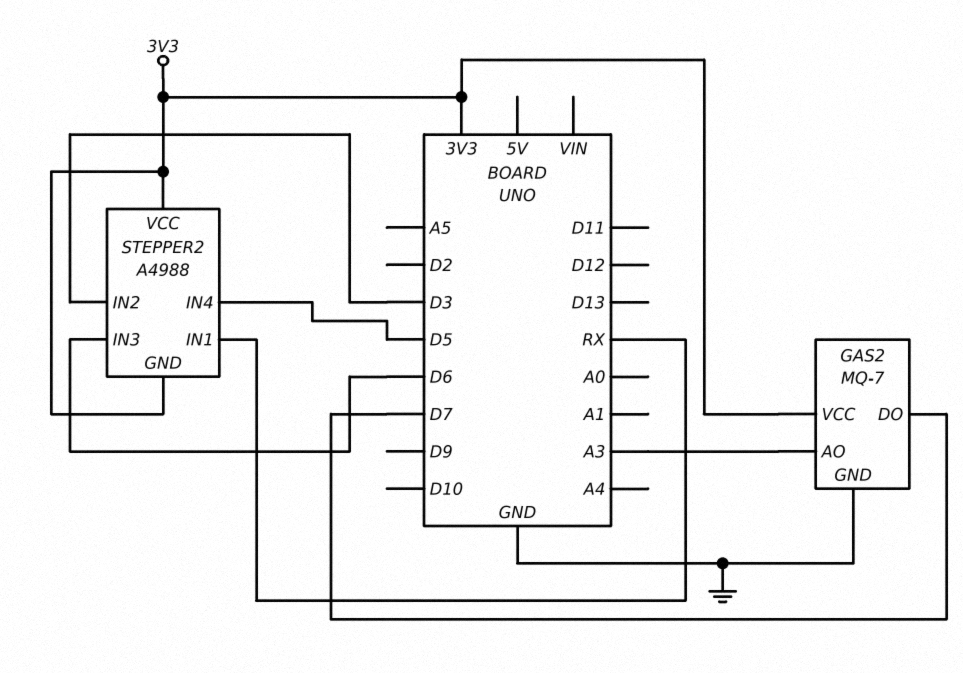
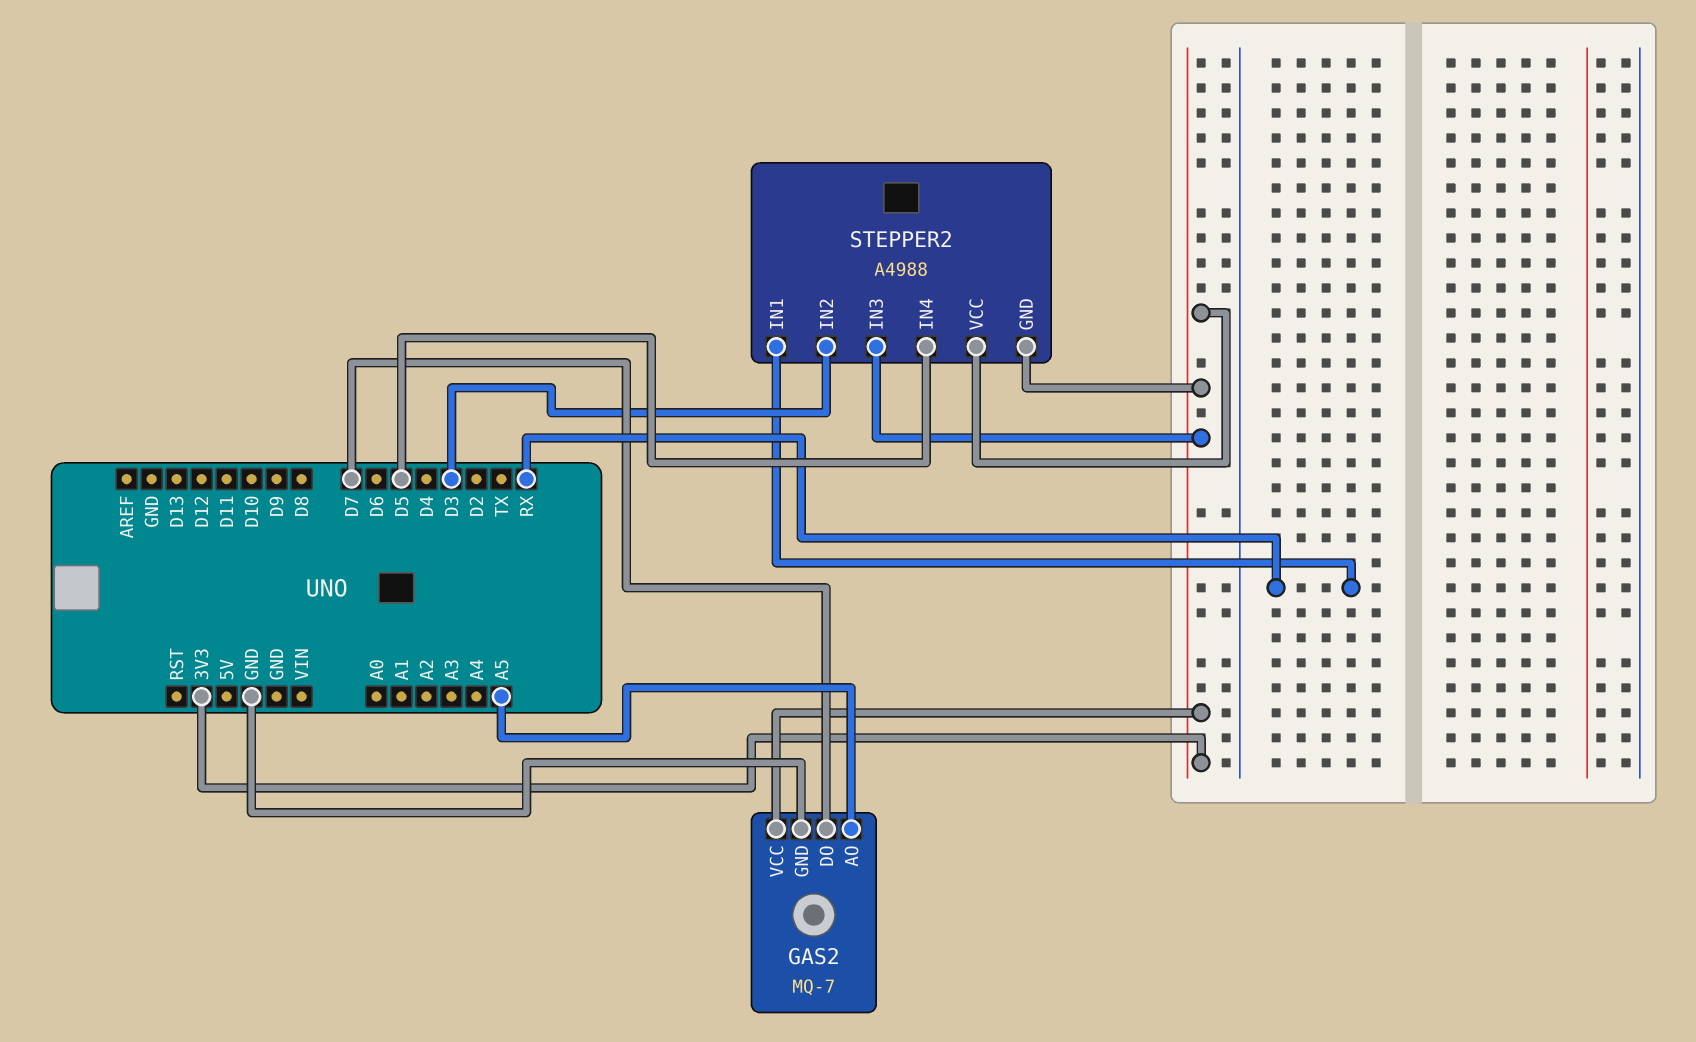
GAS2 pin AO: A3 -> A5
STEPPER2 pin IN3: D6 -> 3V3

